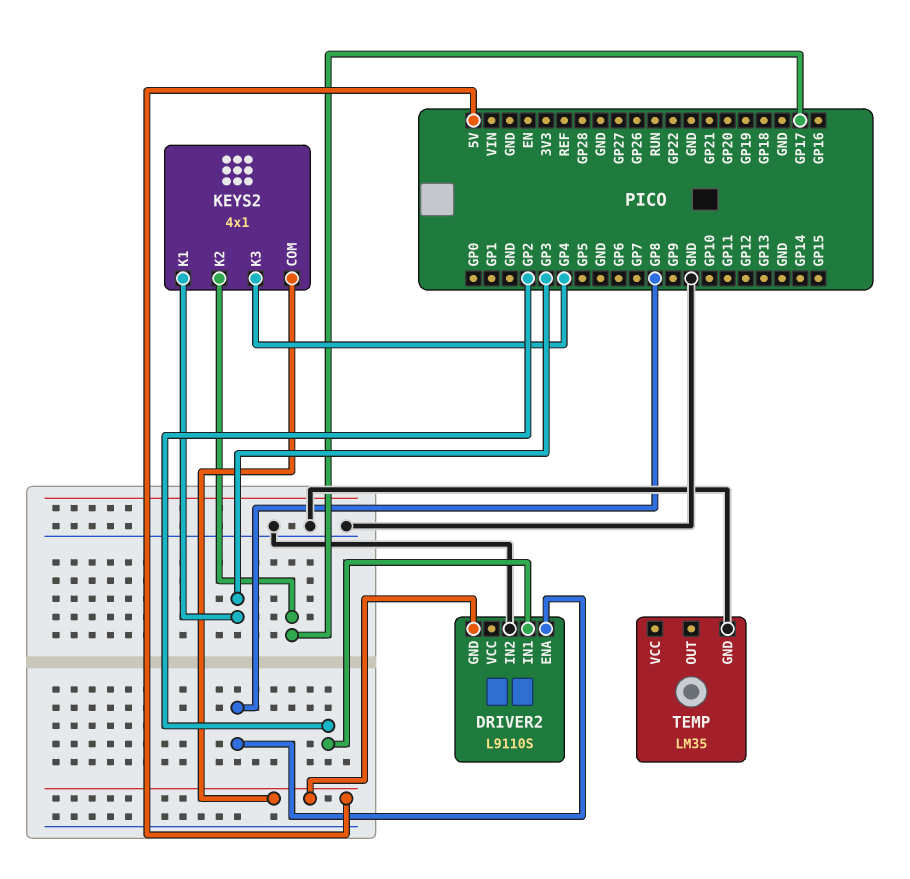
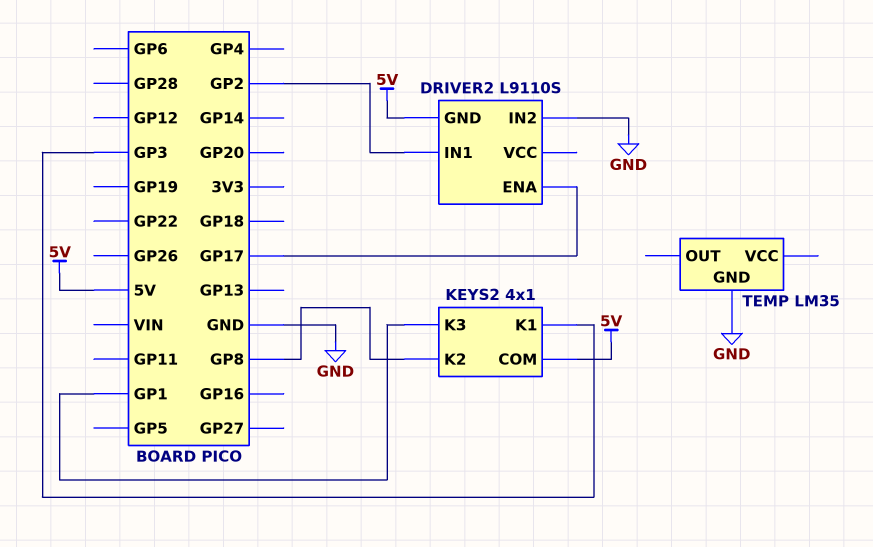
DRIVER2 pin ENA: GP8 -> GP17
KEYS2 pin K2: GP17 -> GP8
KEYS2 pin K3: GP4 -> GP1

